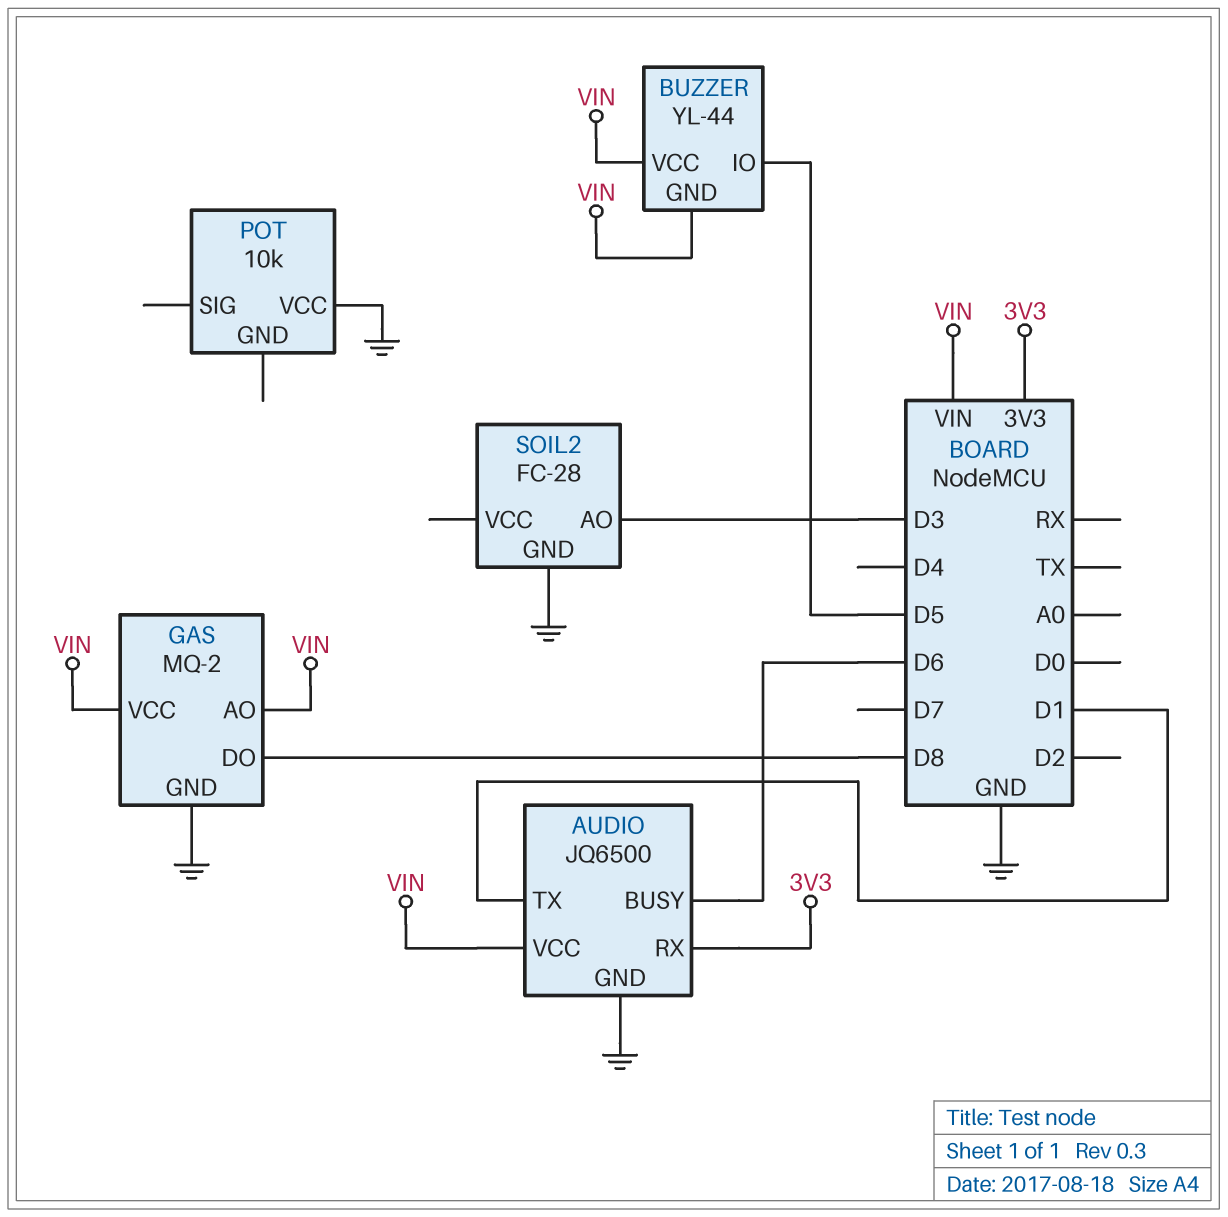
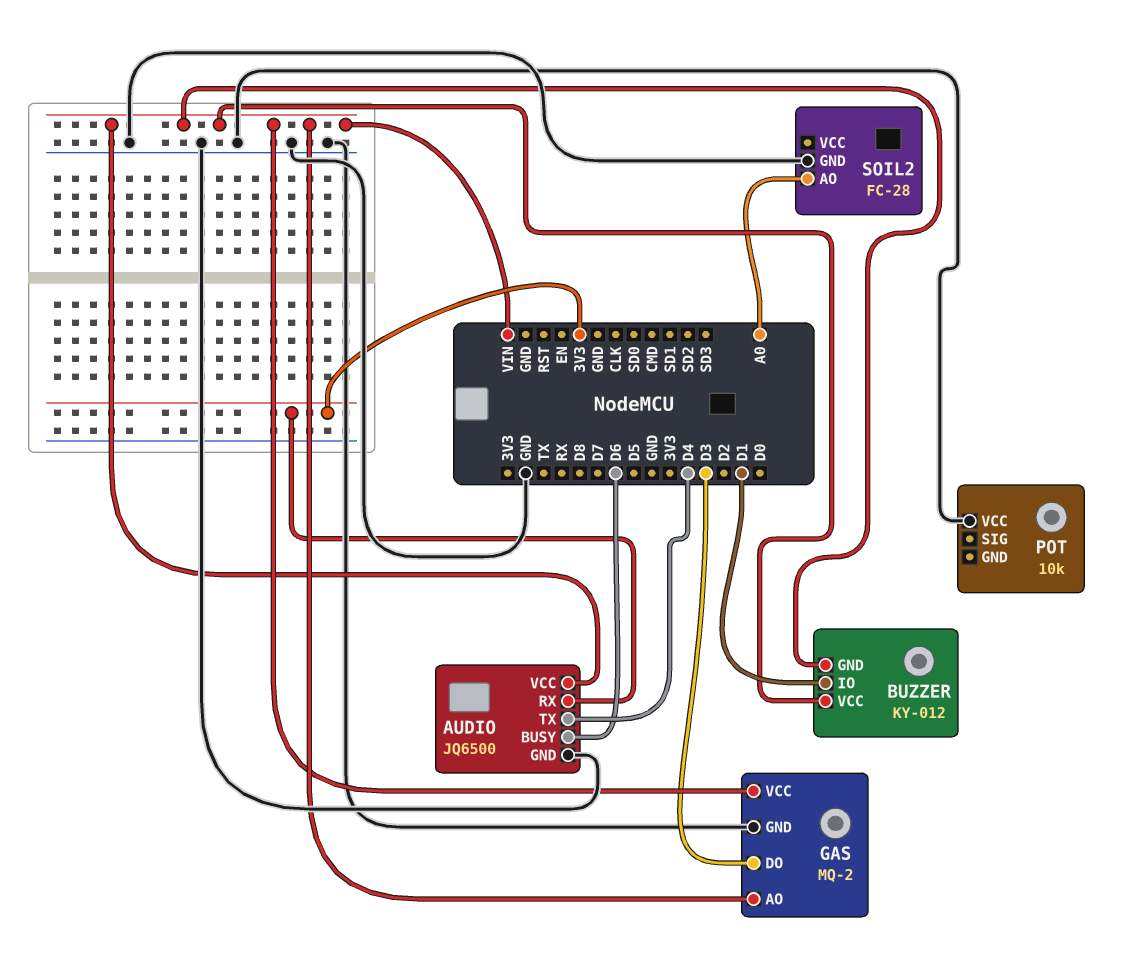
AUDIO pin TX: D1 -> D4
BUZZER: YL-44 -> KY-012
BUZZER pin IO: D5 -> D1
GAS pin DO: D8 -> D3
SOIL2 pin AO: D3 -> A0

